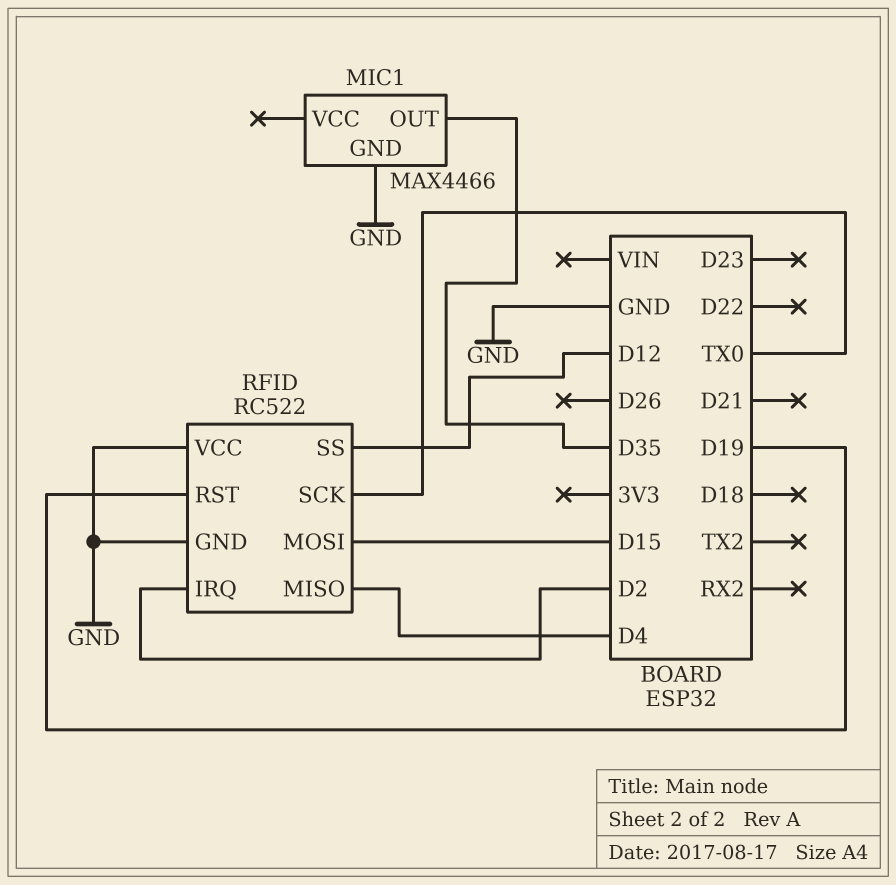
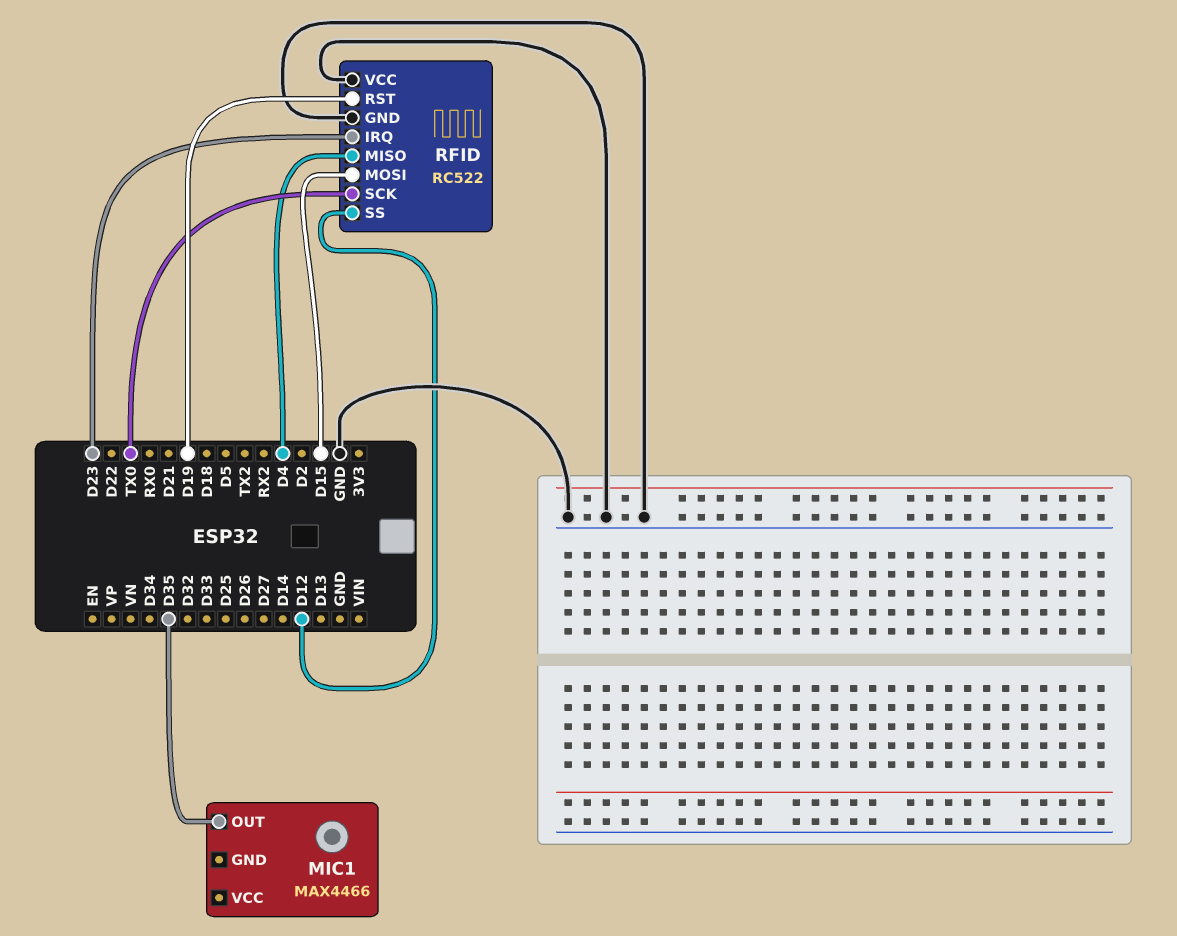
MIC1 pin GND: GND -> none
RFID pin IRQ: D2 -> D23

